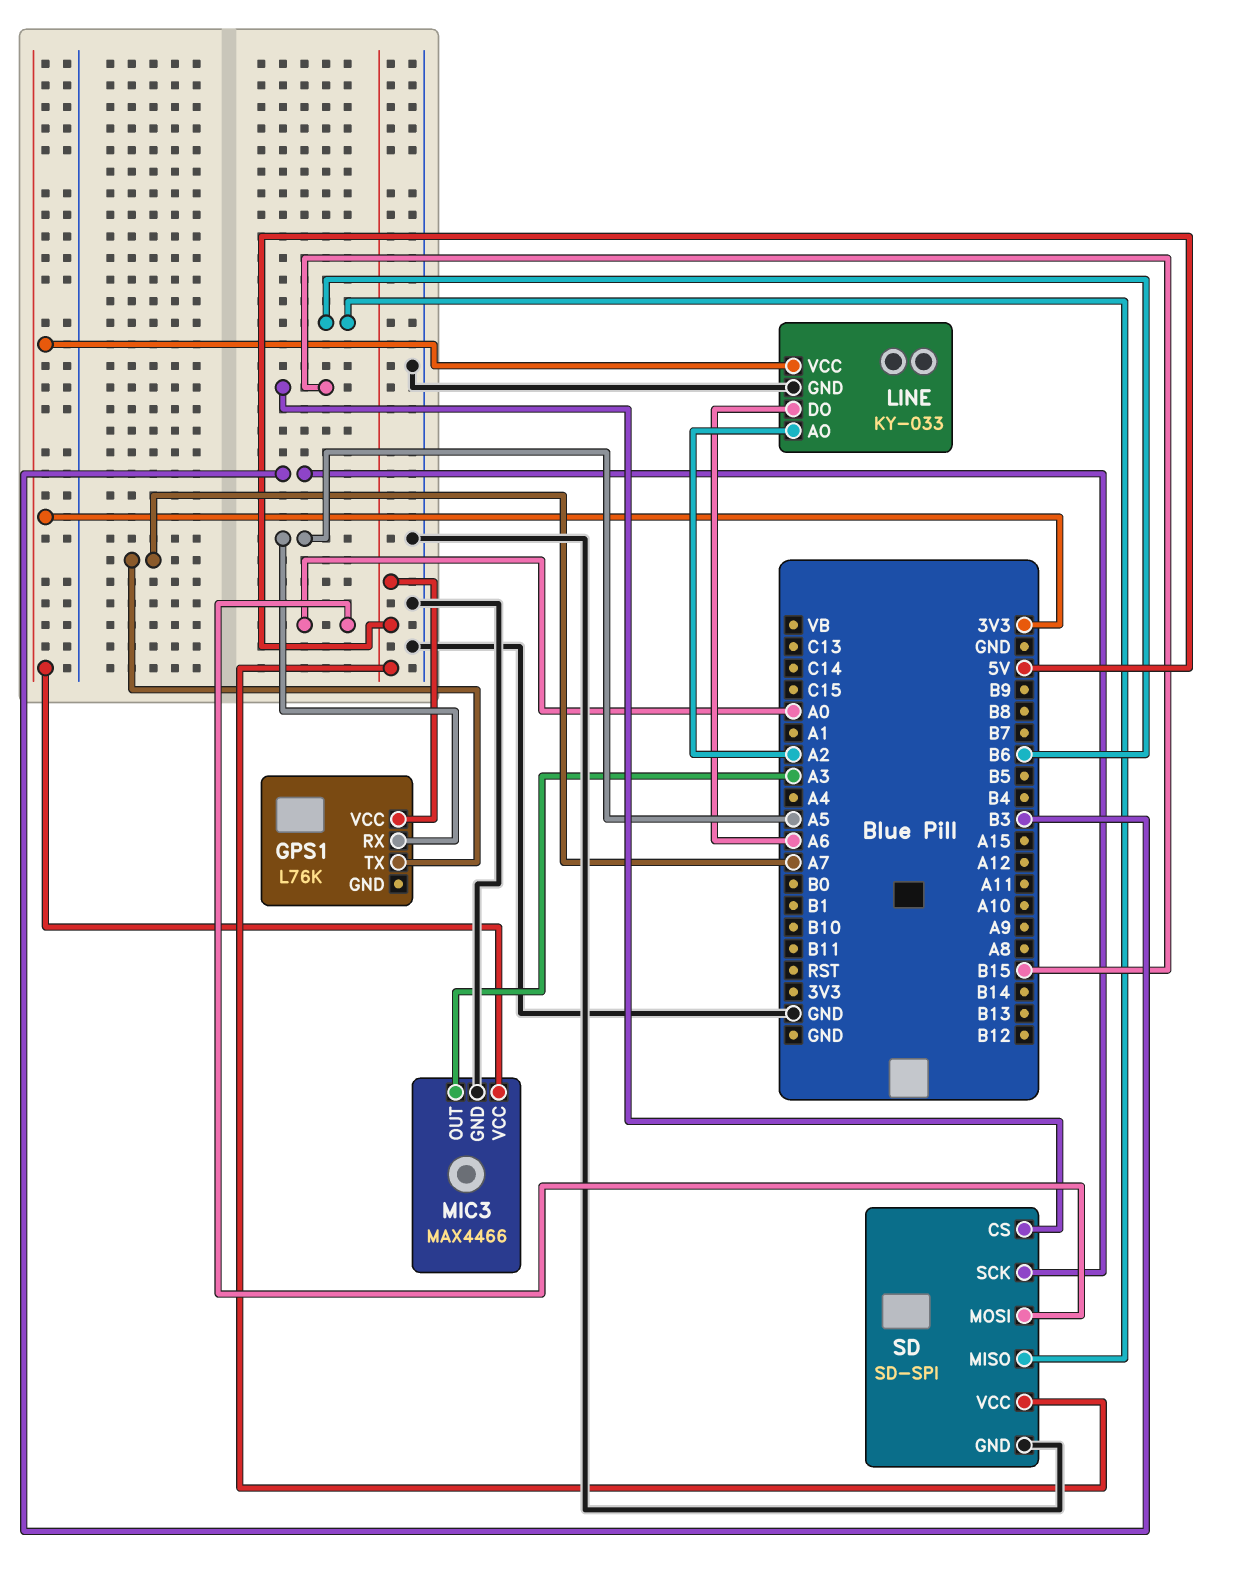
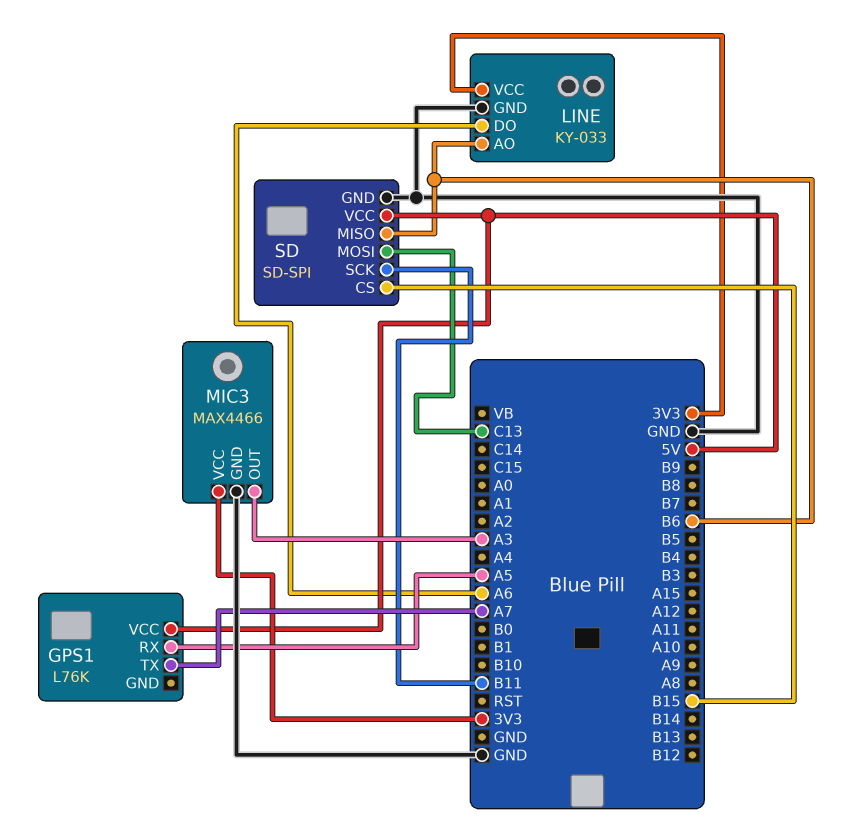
LINE pin AO: A2 -> B6
SD pin MOSI: A0 -> C13
SD pin SCK: B3 -> B11

